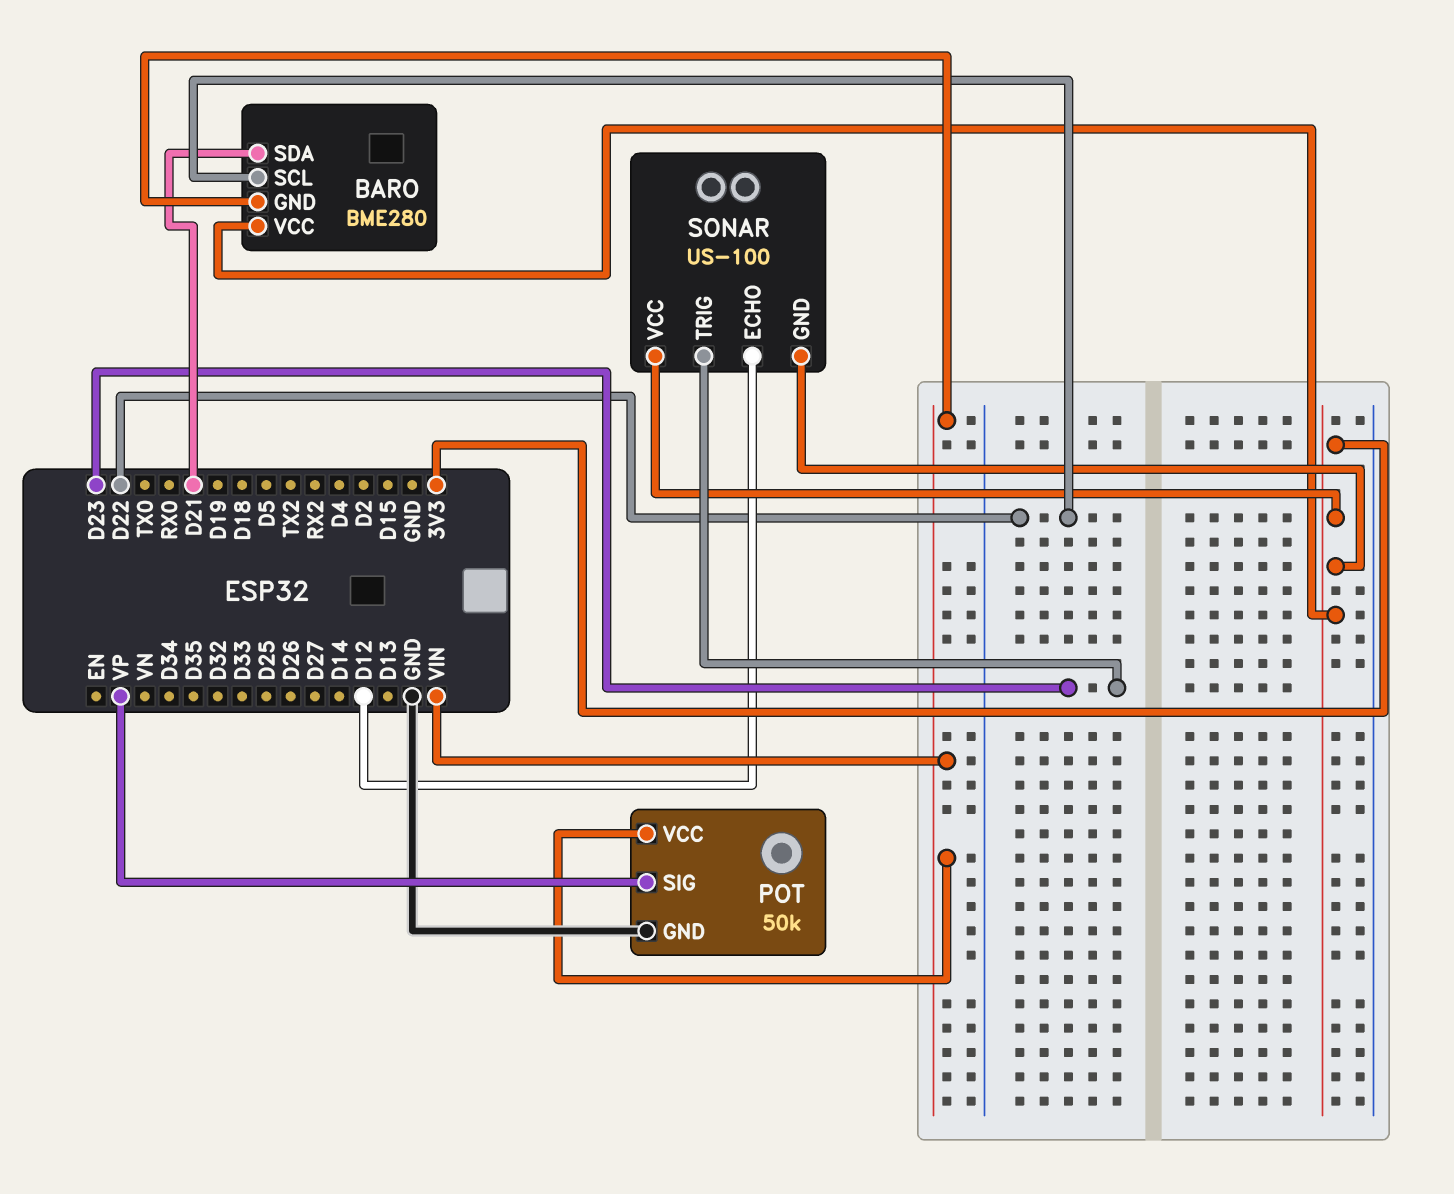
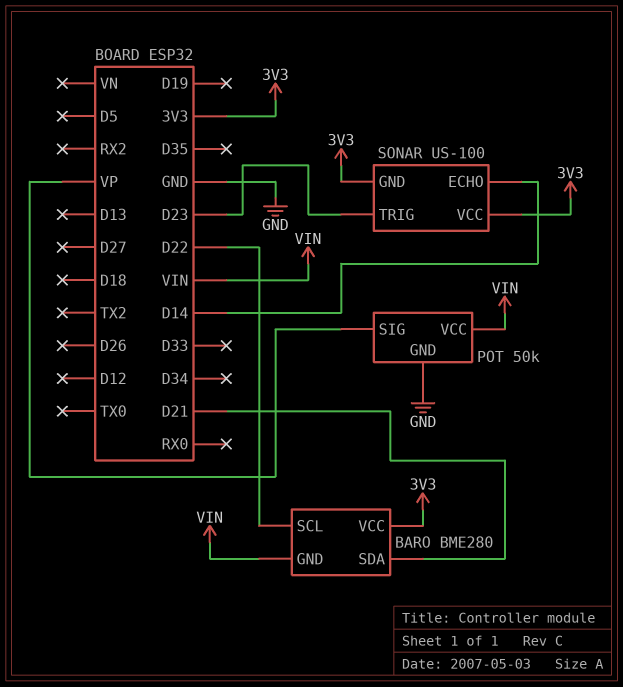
SONAR pin ECHO: D12 -> D14

